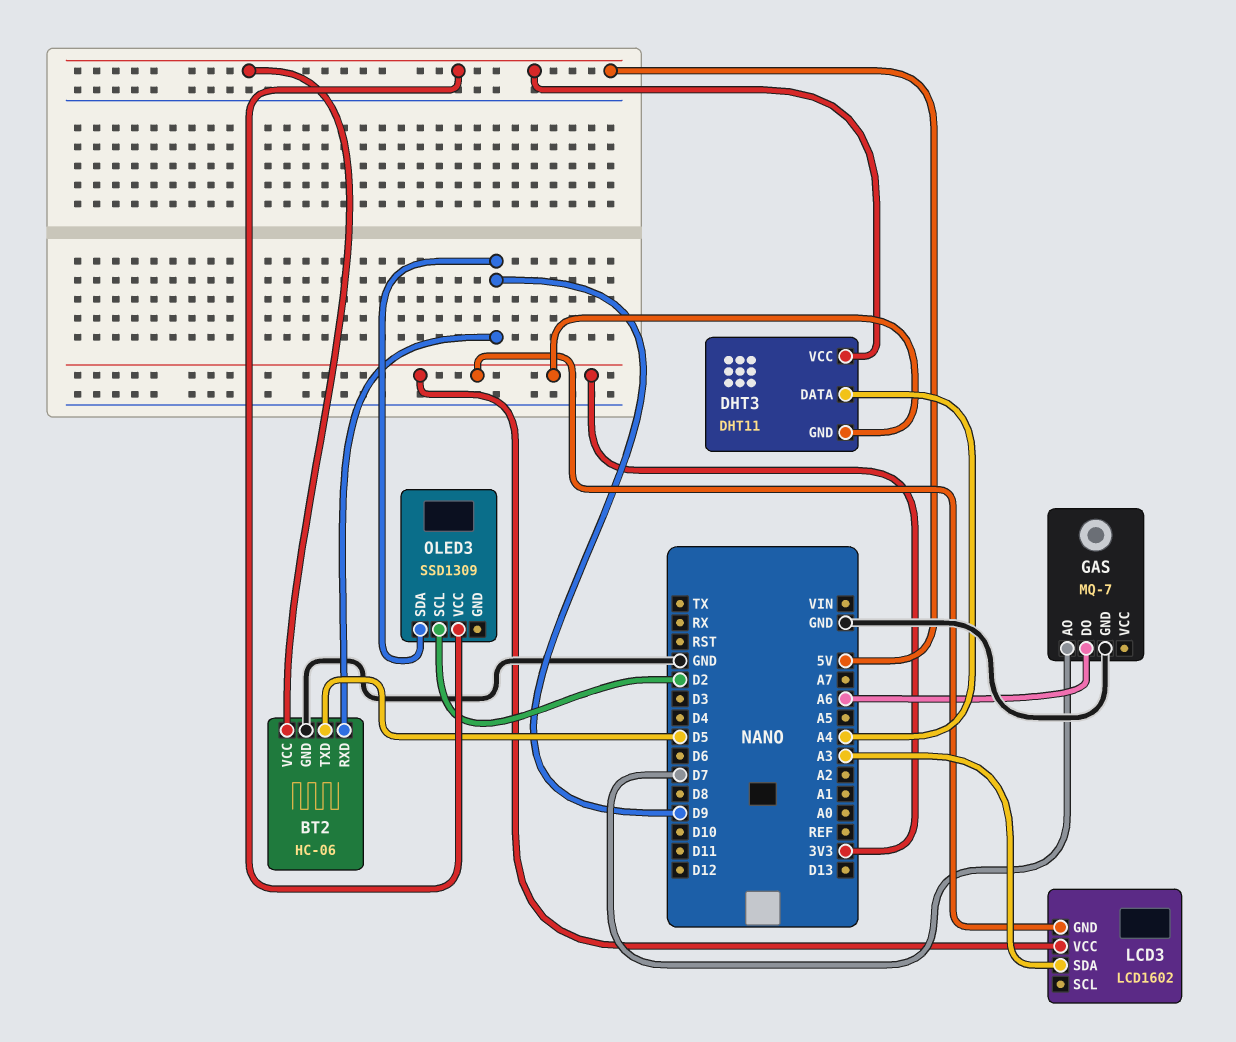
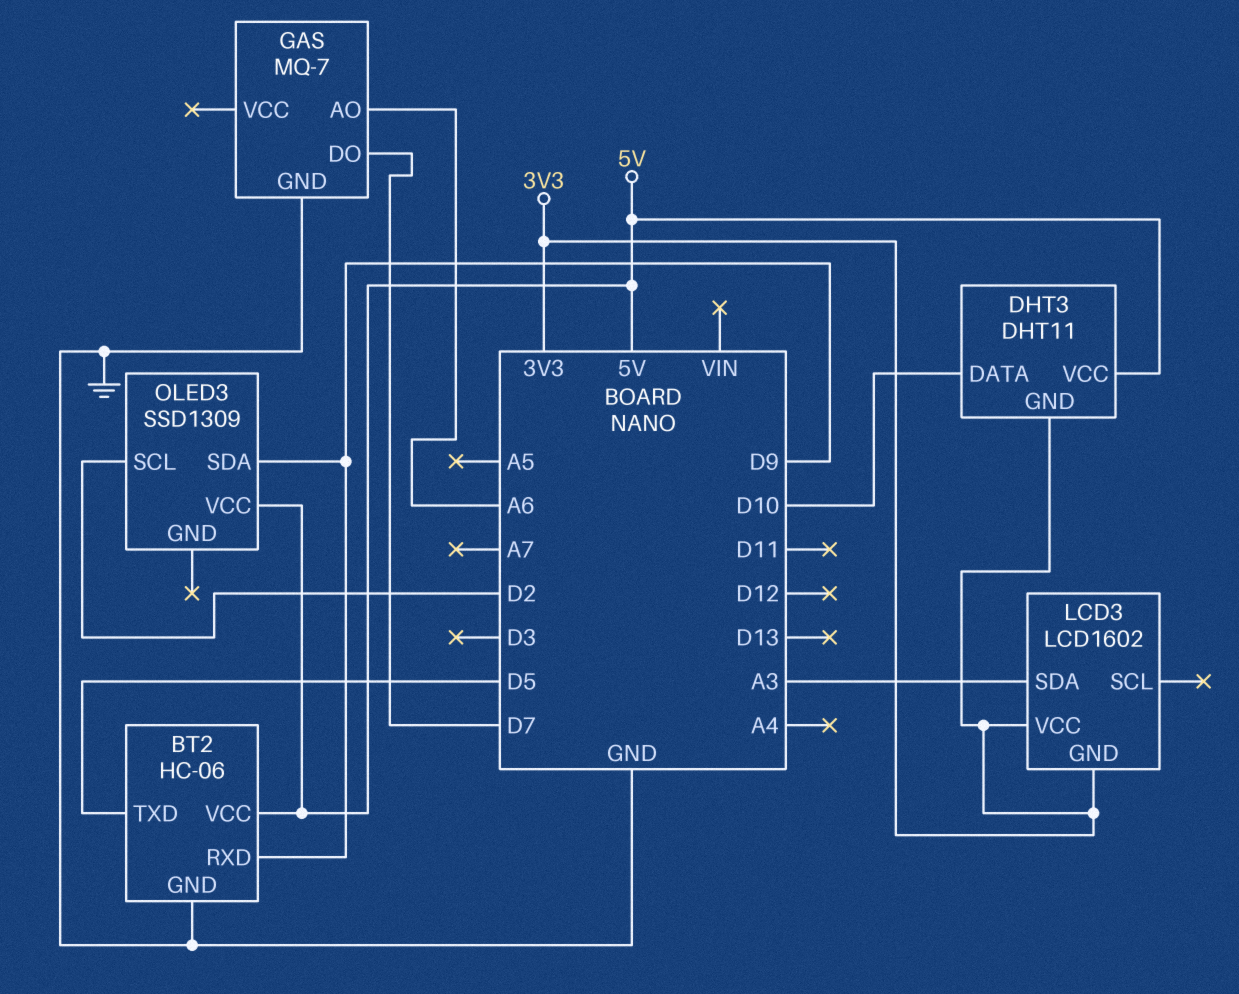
DHT3 pin DATA: A4 -> D10
GAS pin AO: D7 -> A6
GAS pin DO: A6 -> D7

